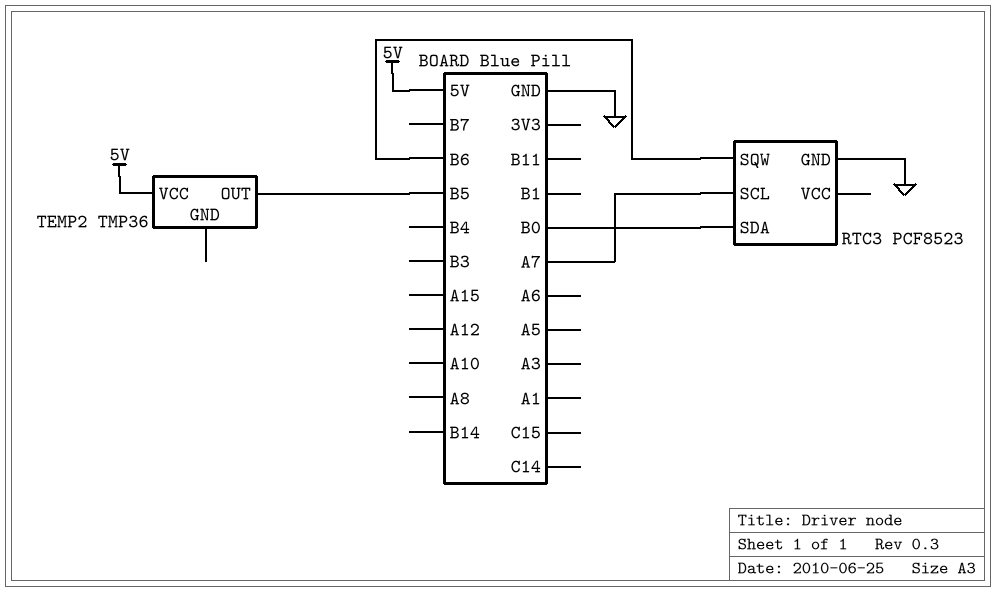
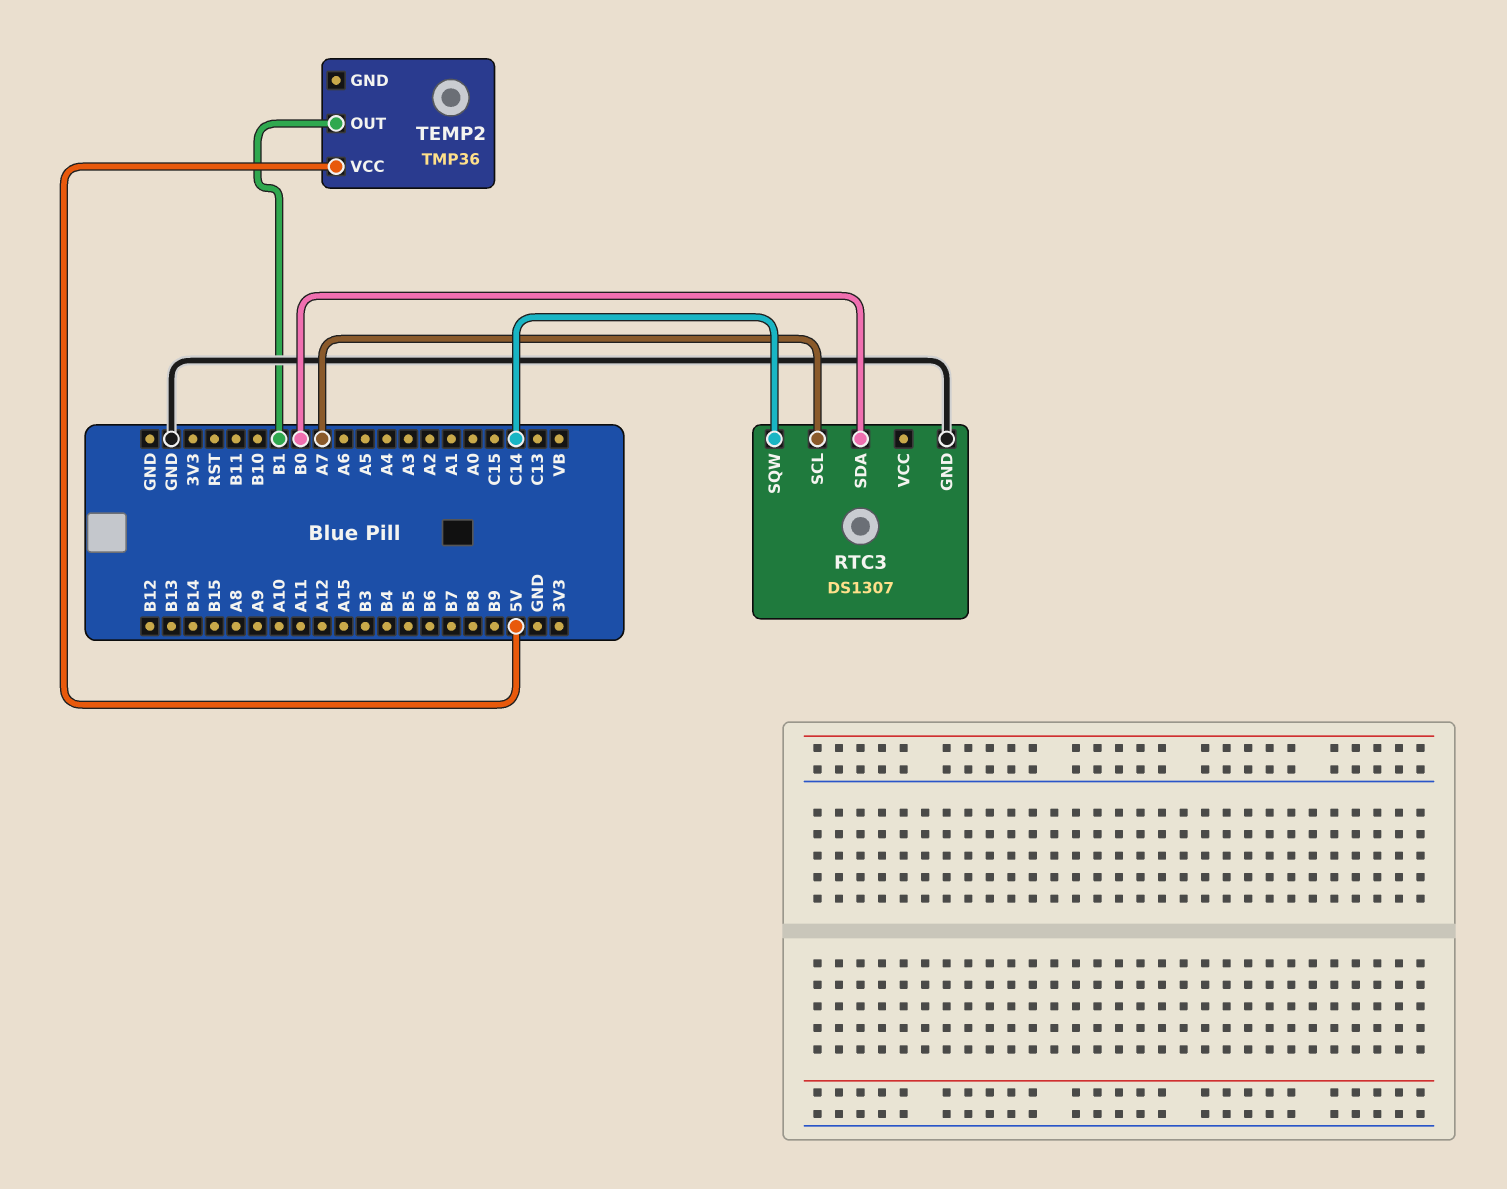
RTC3: PCF8523 -> DS1307
RTC3 pin SQW: B6 -> C14
TEMP2 pin OUT: B5 -> B1

